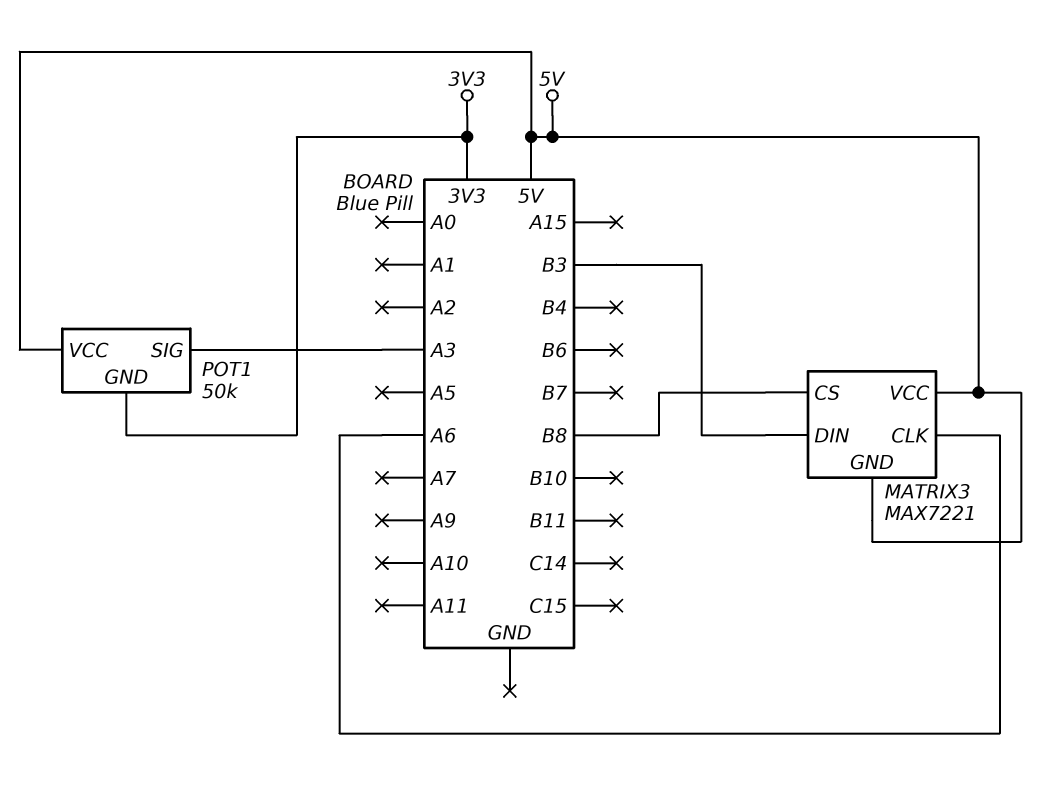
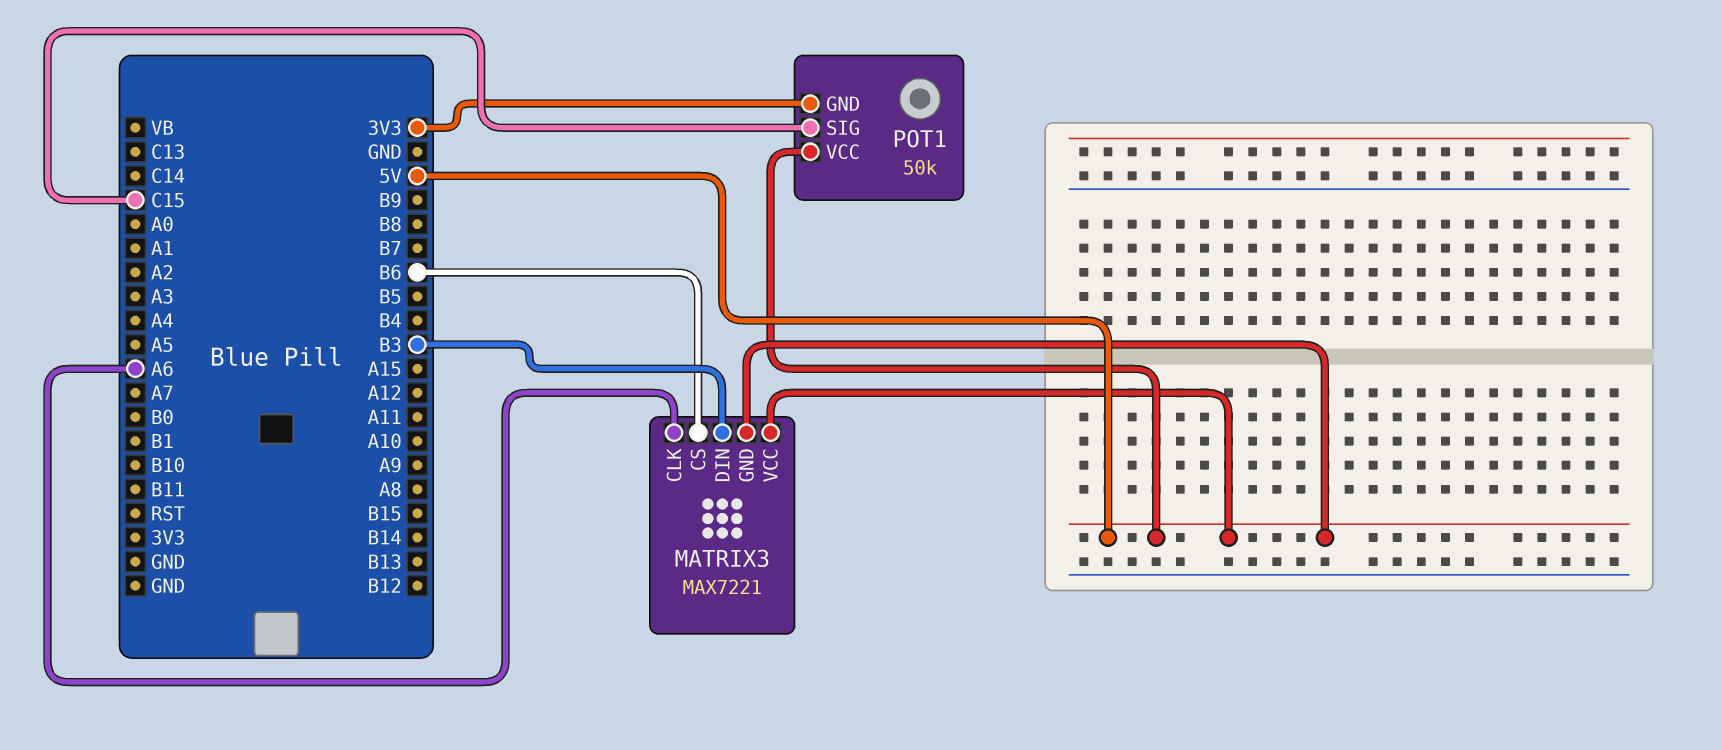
MATRIX3 pin CS: B8 -> B6
POT1 pin SIG: A3 -> C15

